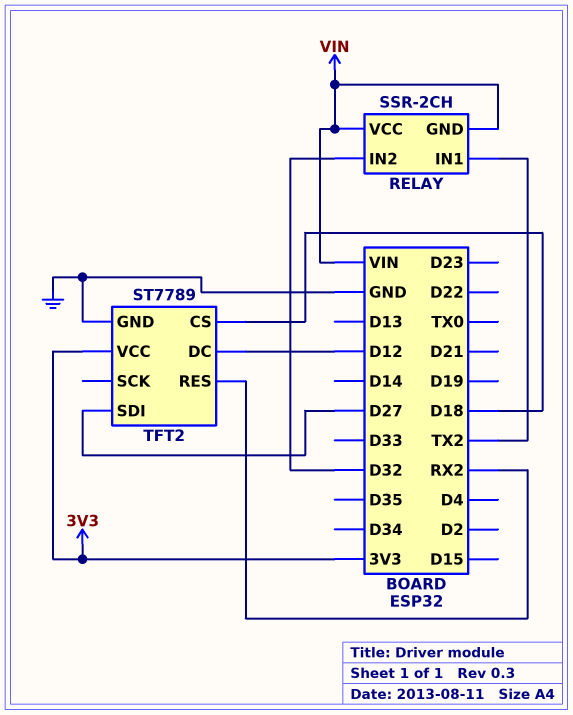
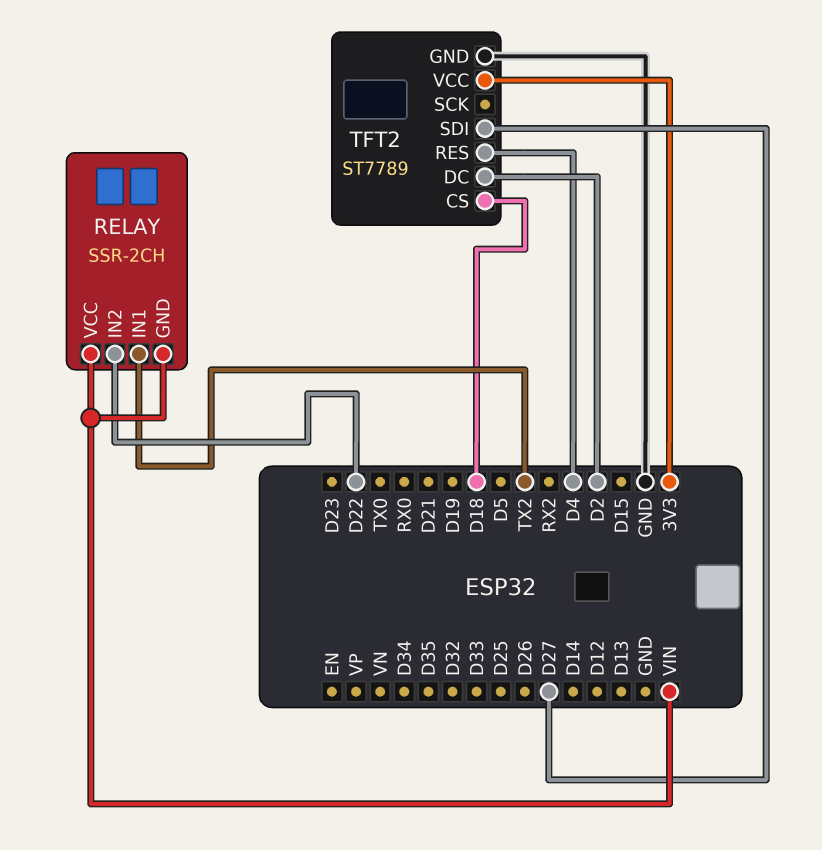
RELAY pin IN2: D32 -> D22
TFT2 pin DC: D12 -> D2
TFT2 pin RES: RX2 -> D4

